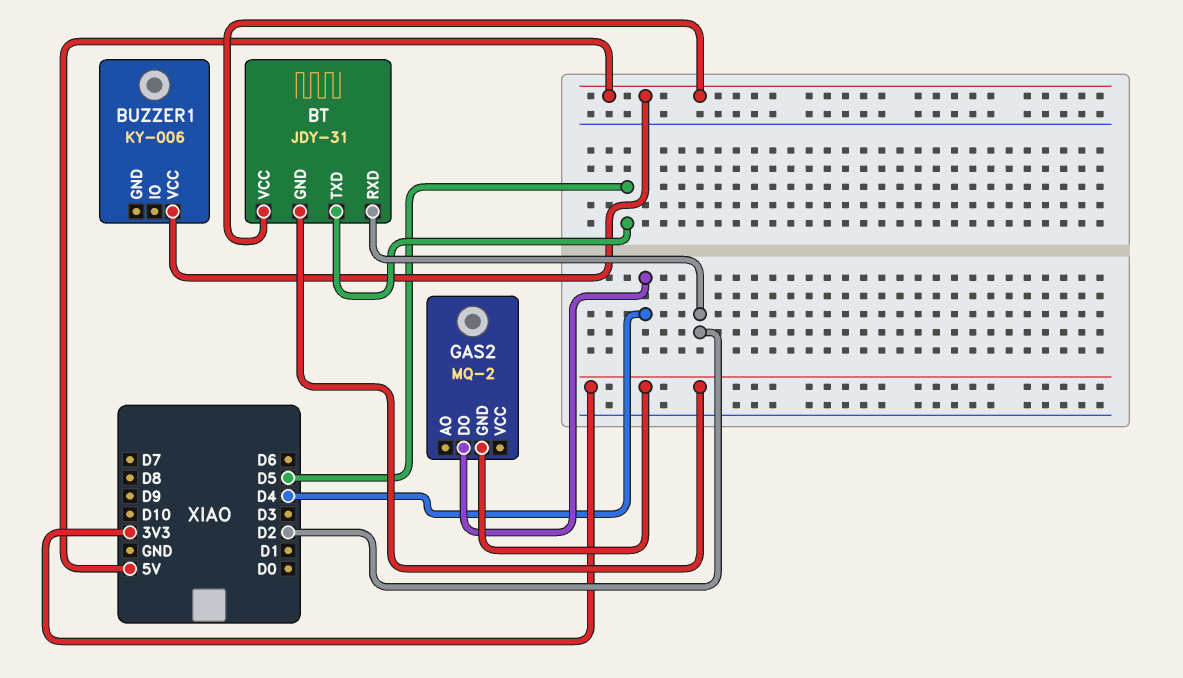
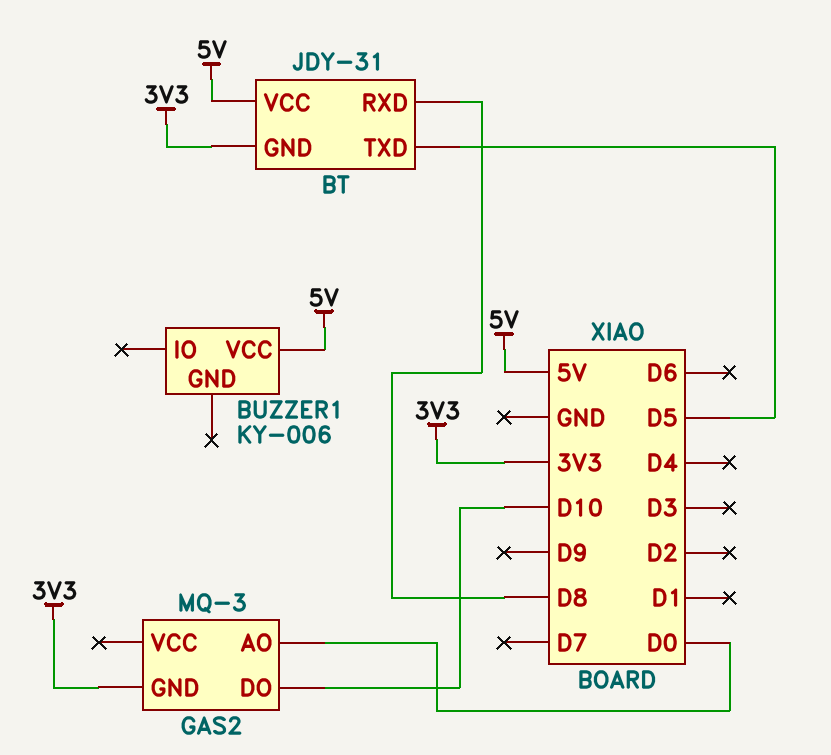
BT pin RXD: D2 -> D8
GAS2: MQ-2 -> MQ-3
GAS2 pin AO: none -> D0
GAS2 pin DO: D4 -> D10

